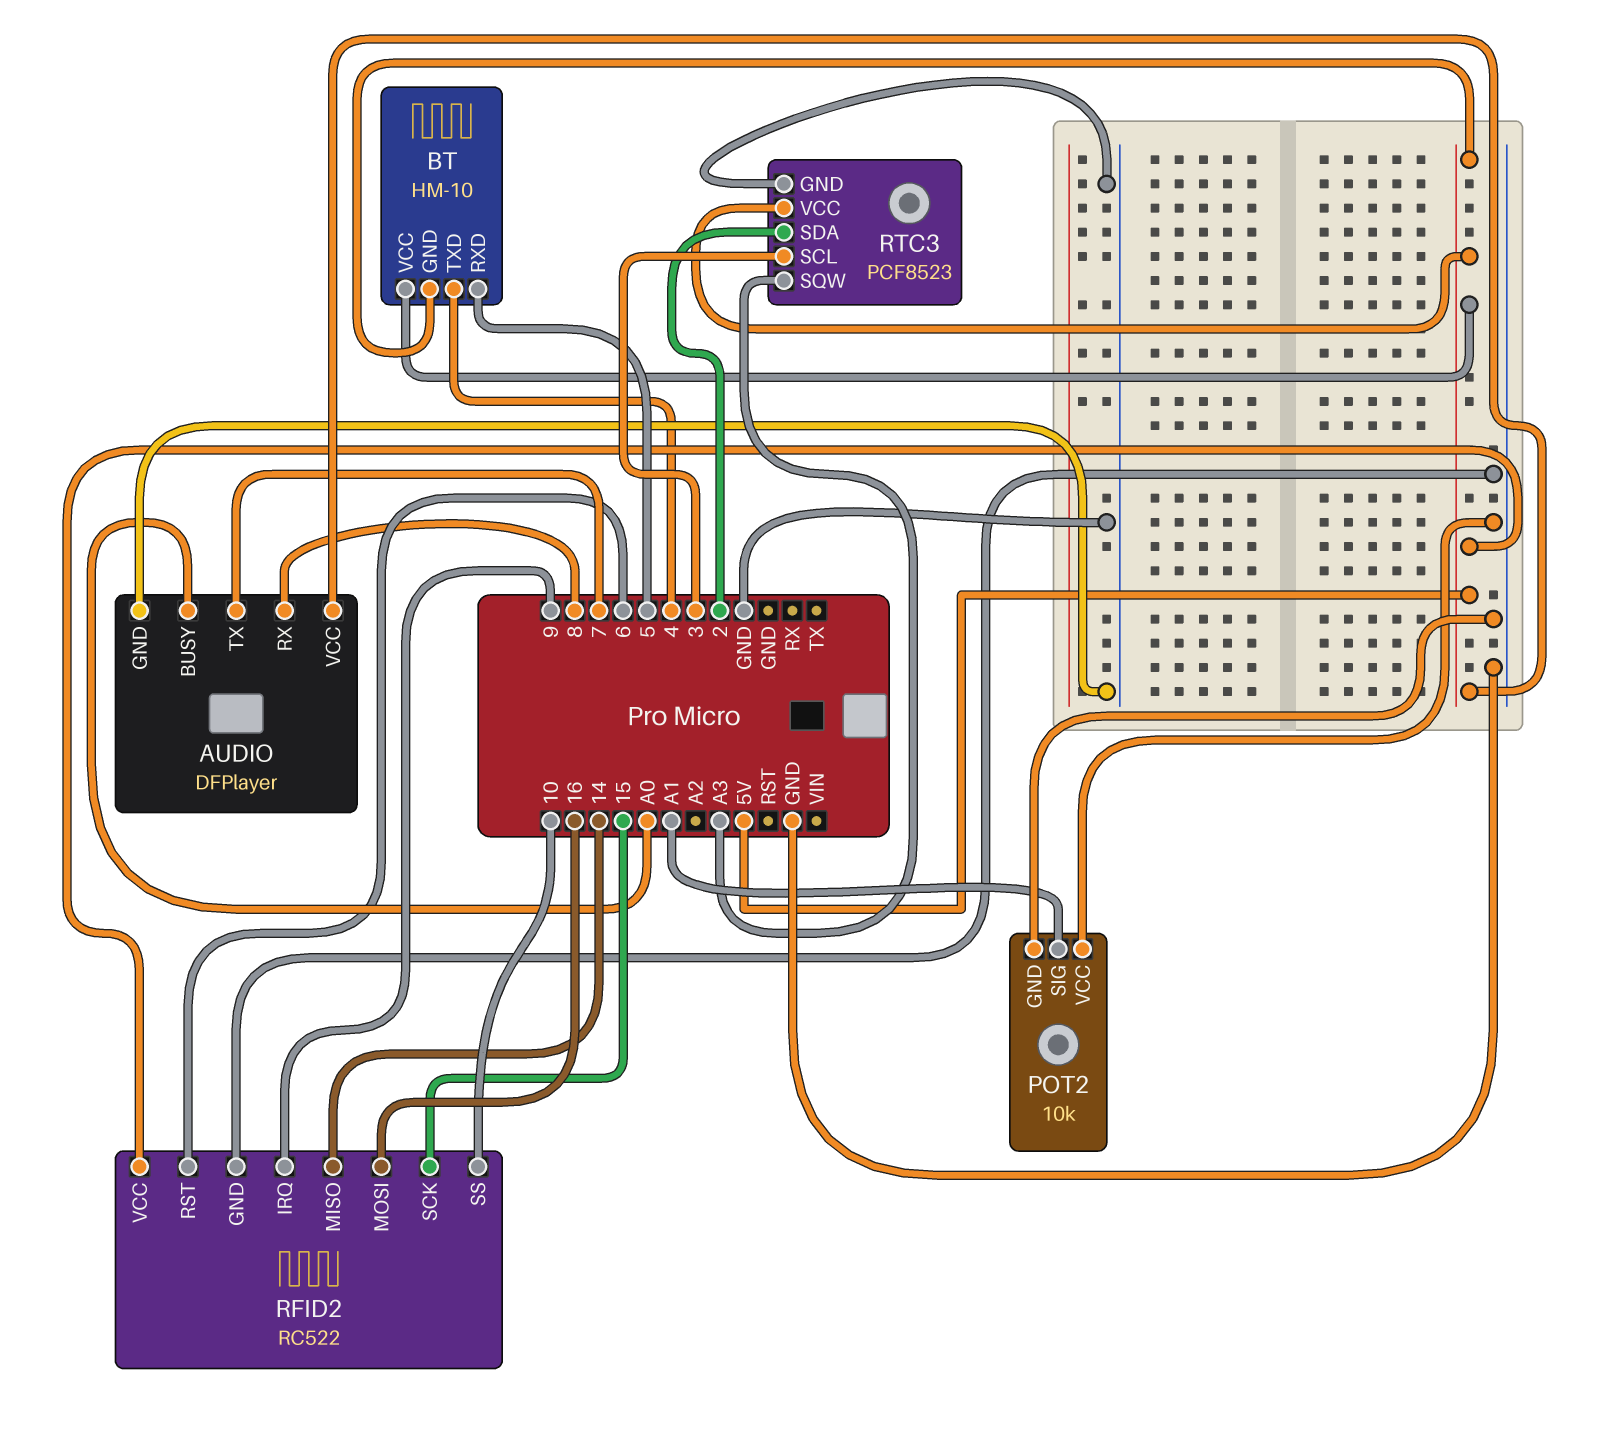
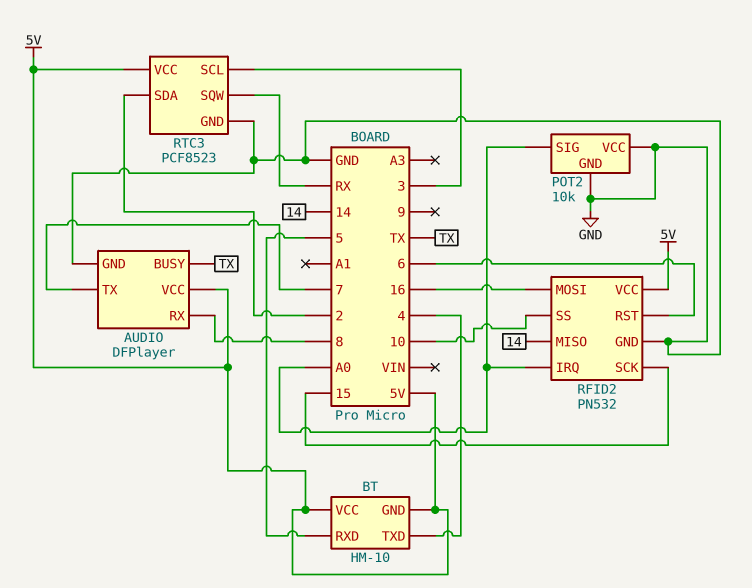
AUDIO pin BUSY: A0 -> TX
POT2 pin SIG: A1 -> A0
RFID2: RC522 -> PN532
RFID2 pin IRQ: 9 -> A0
RTC3 pin SQW: A3 -> RX

